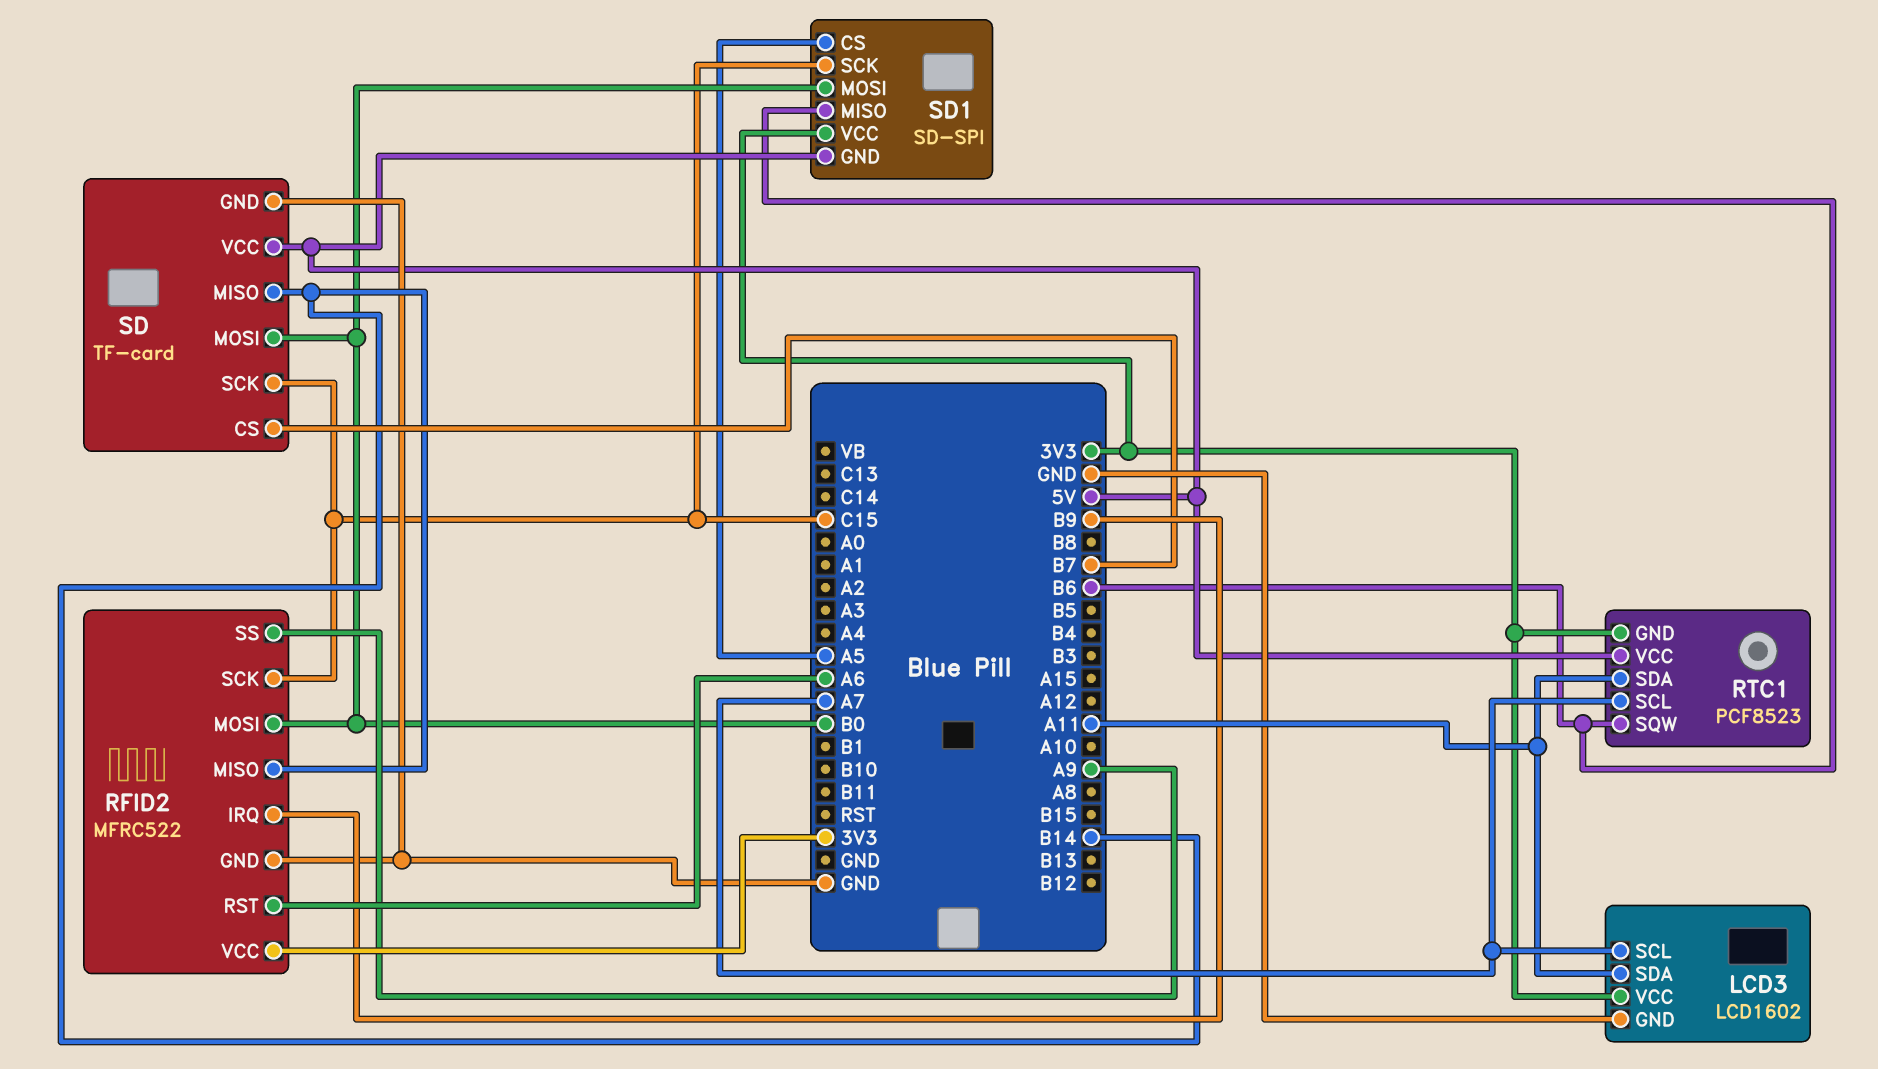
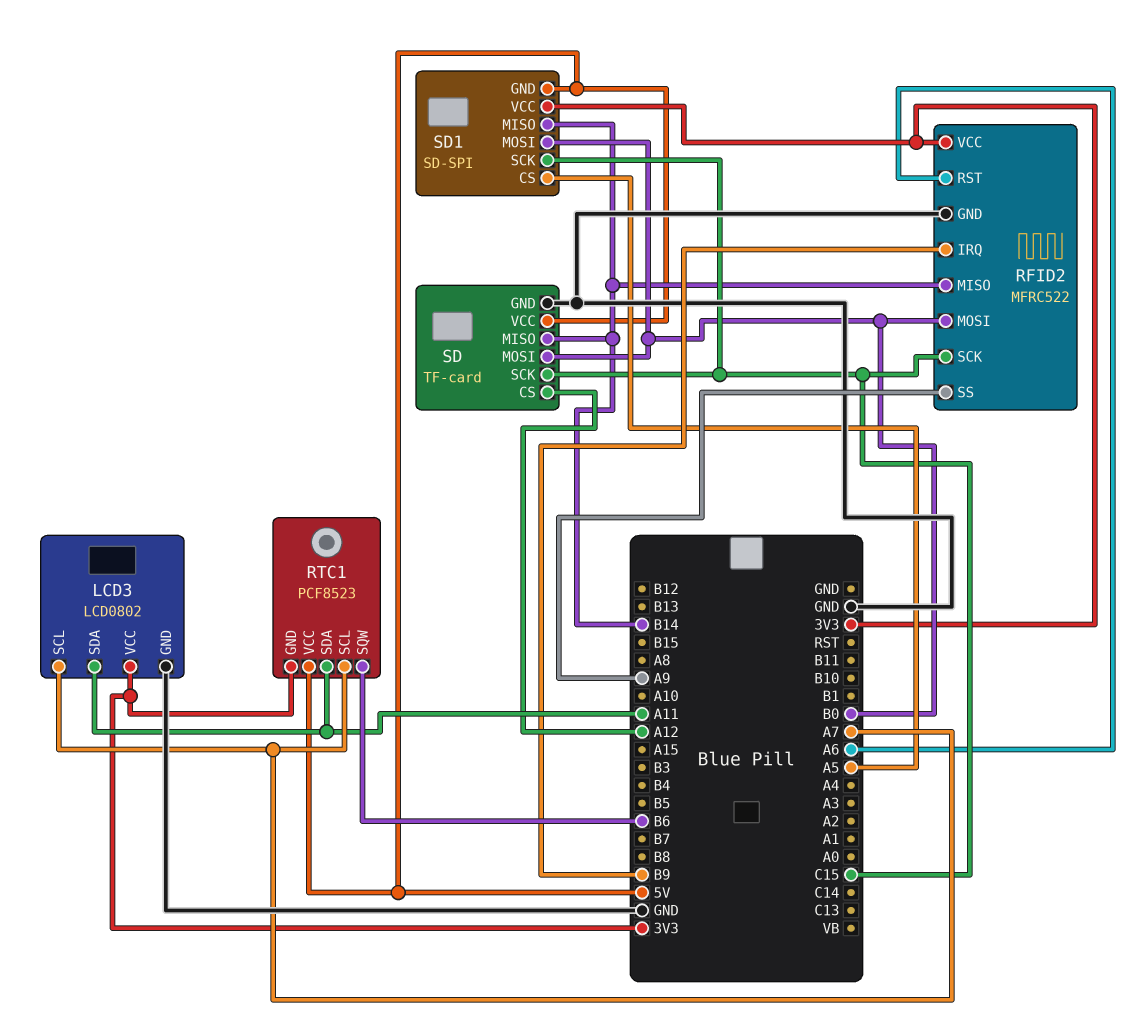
LCD3: LCD1602 -> LCD0802
SD pin CS: B7 -> A12
SD1 pin MISO: B6 -> B14

